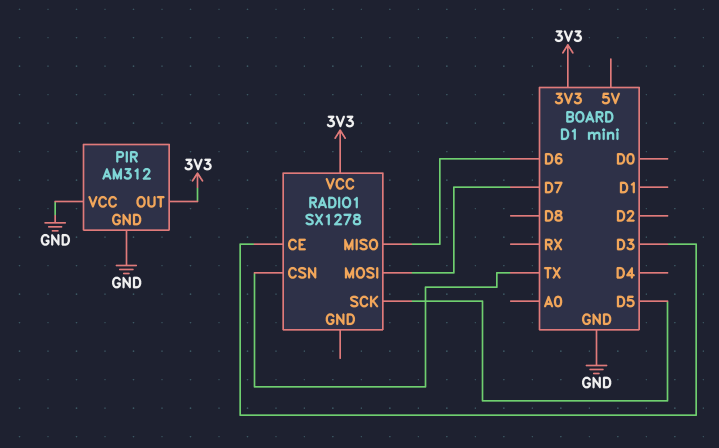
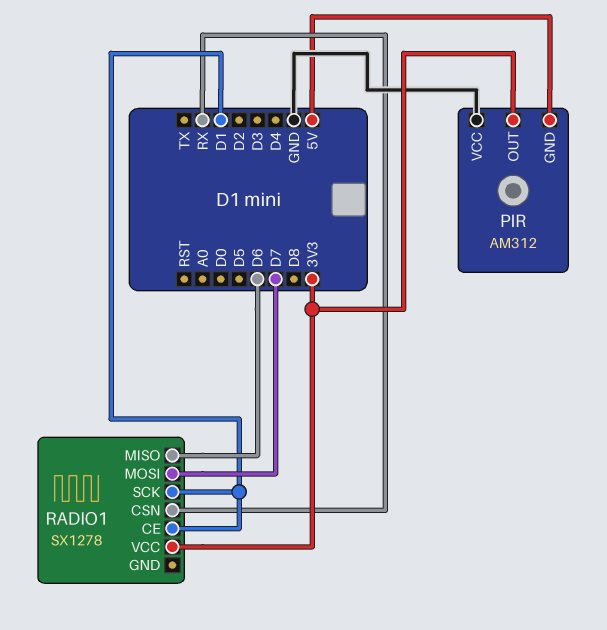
PIR pin GND: GND -> 5V
RADIO1 pin CE: D3 -> D1
RADIO1 pin CSN: TX -> RX
RADIO1 pin SCK: D5 -> D1

